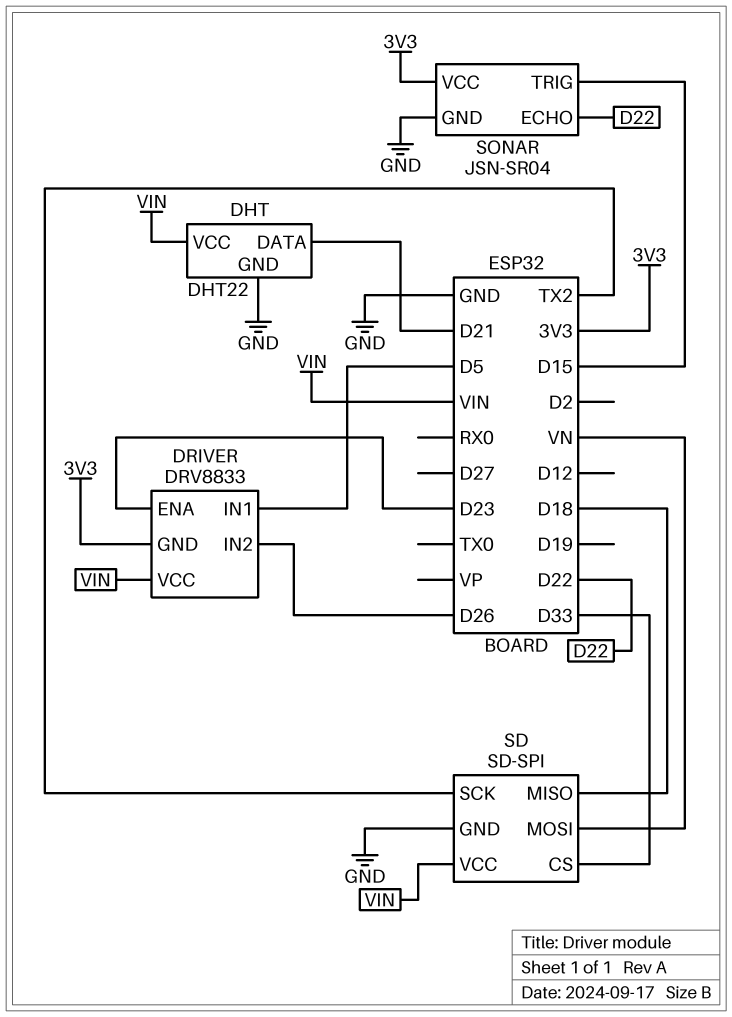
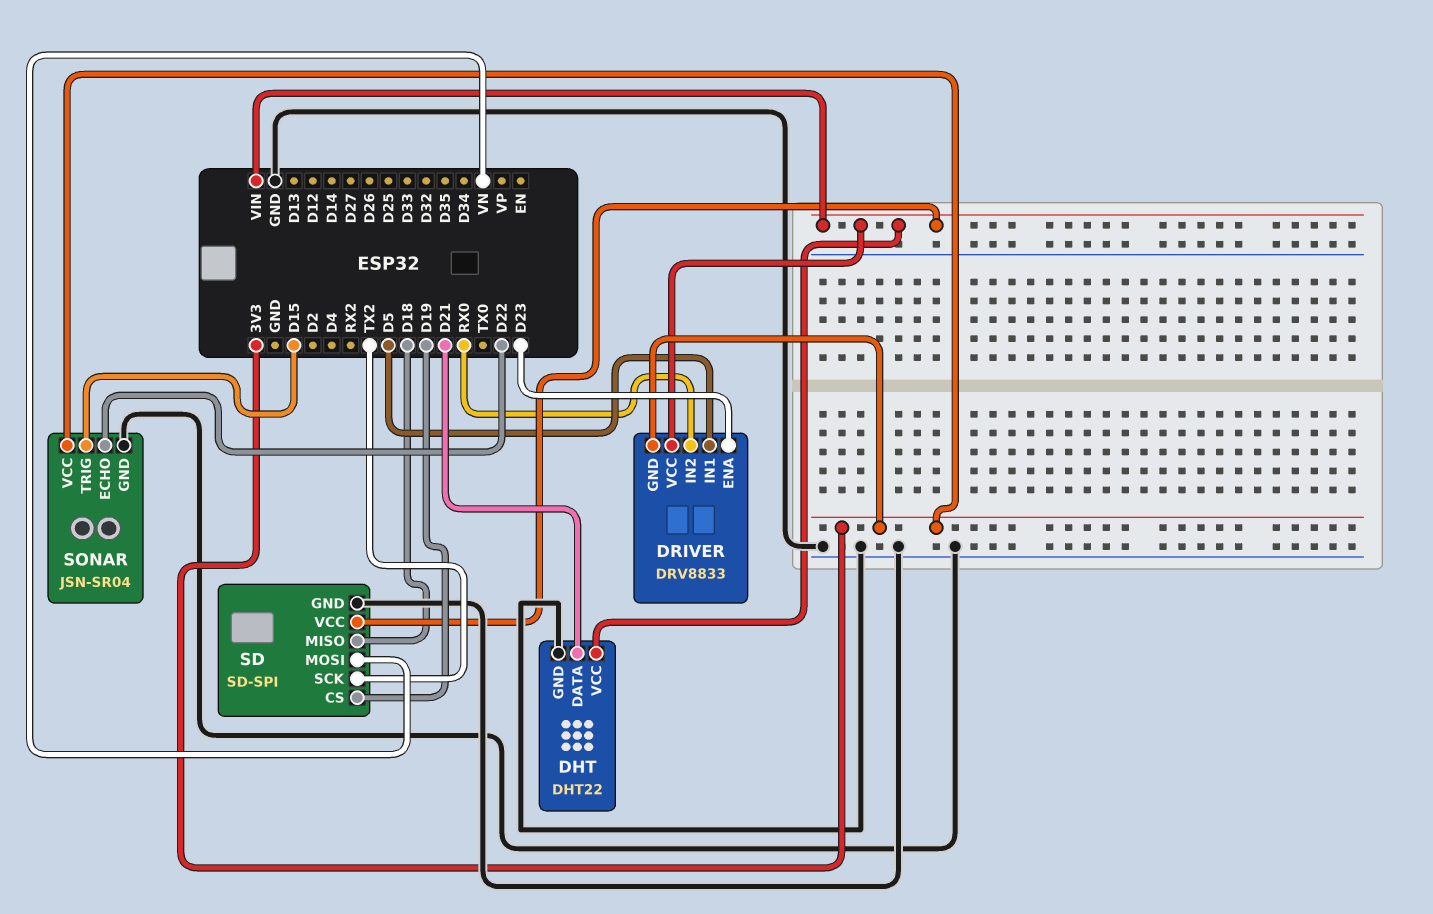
DRIVER pin IN2: D26 -> RX0
SD pin CS: D33 -> D19

